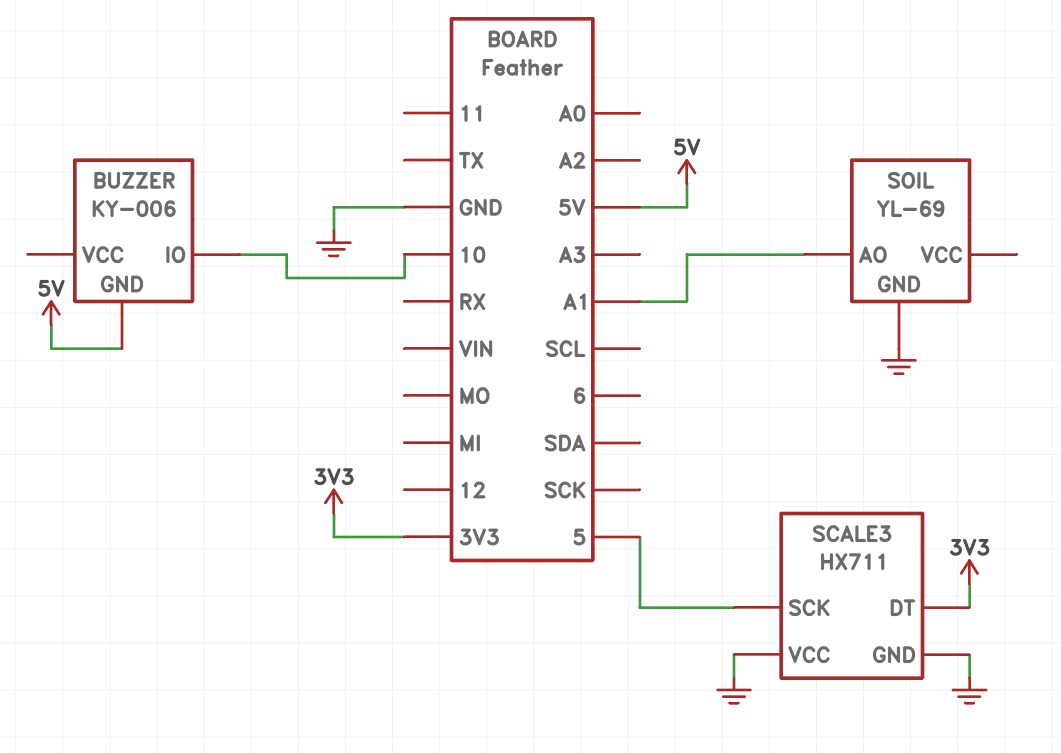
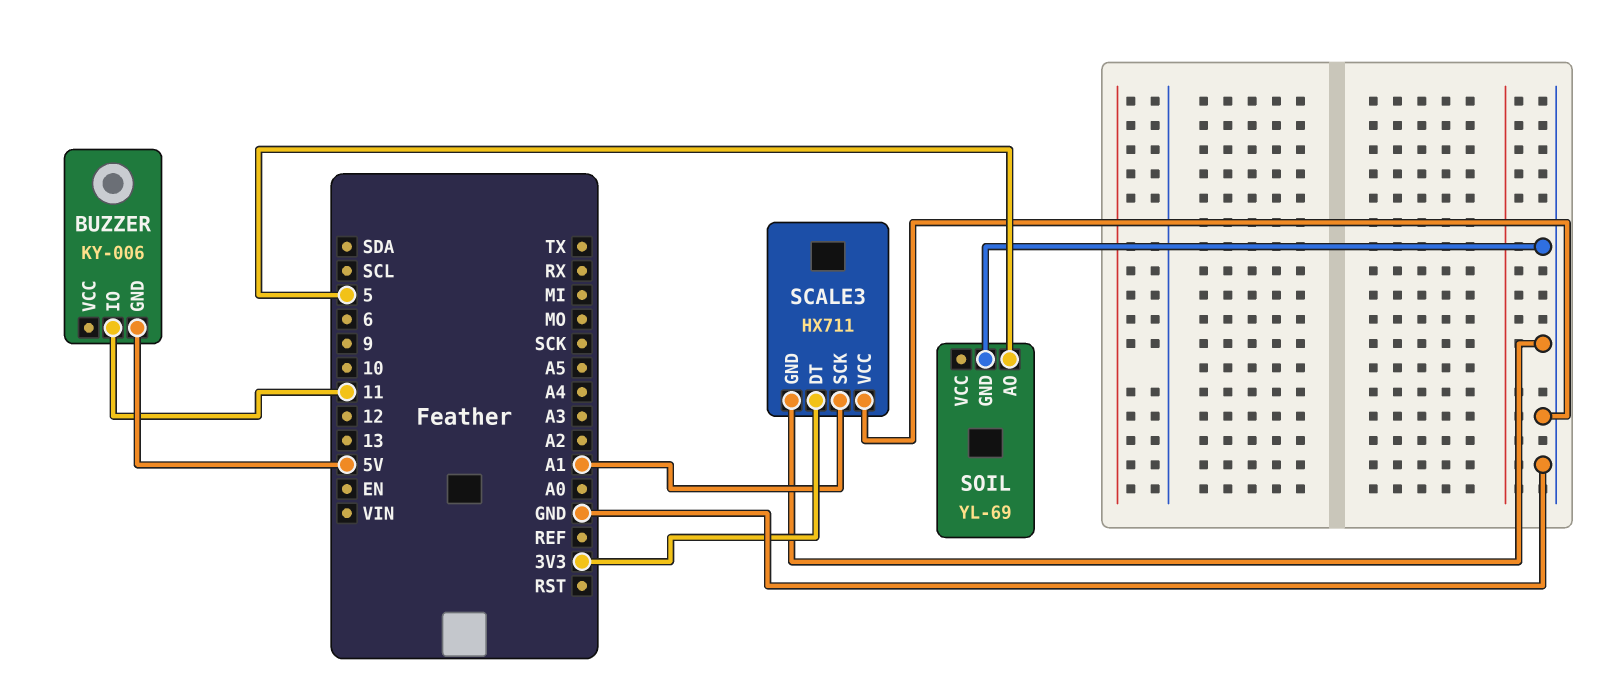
BUZZER pin IO: 10 -> 11
SCALE3 pin SCK: 5 -> A1
SOIL pin AO: A1 -> 5

